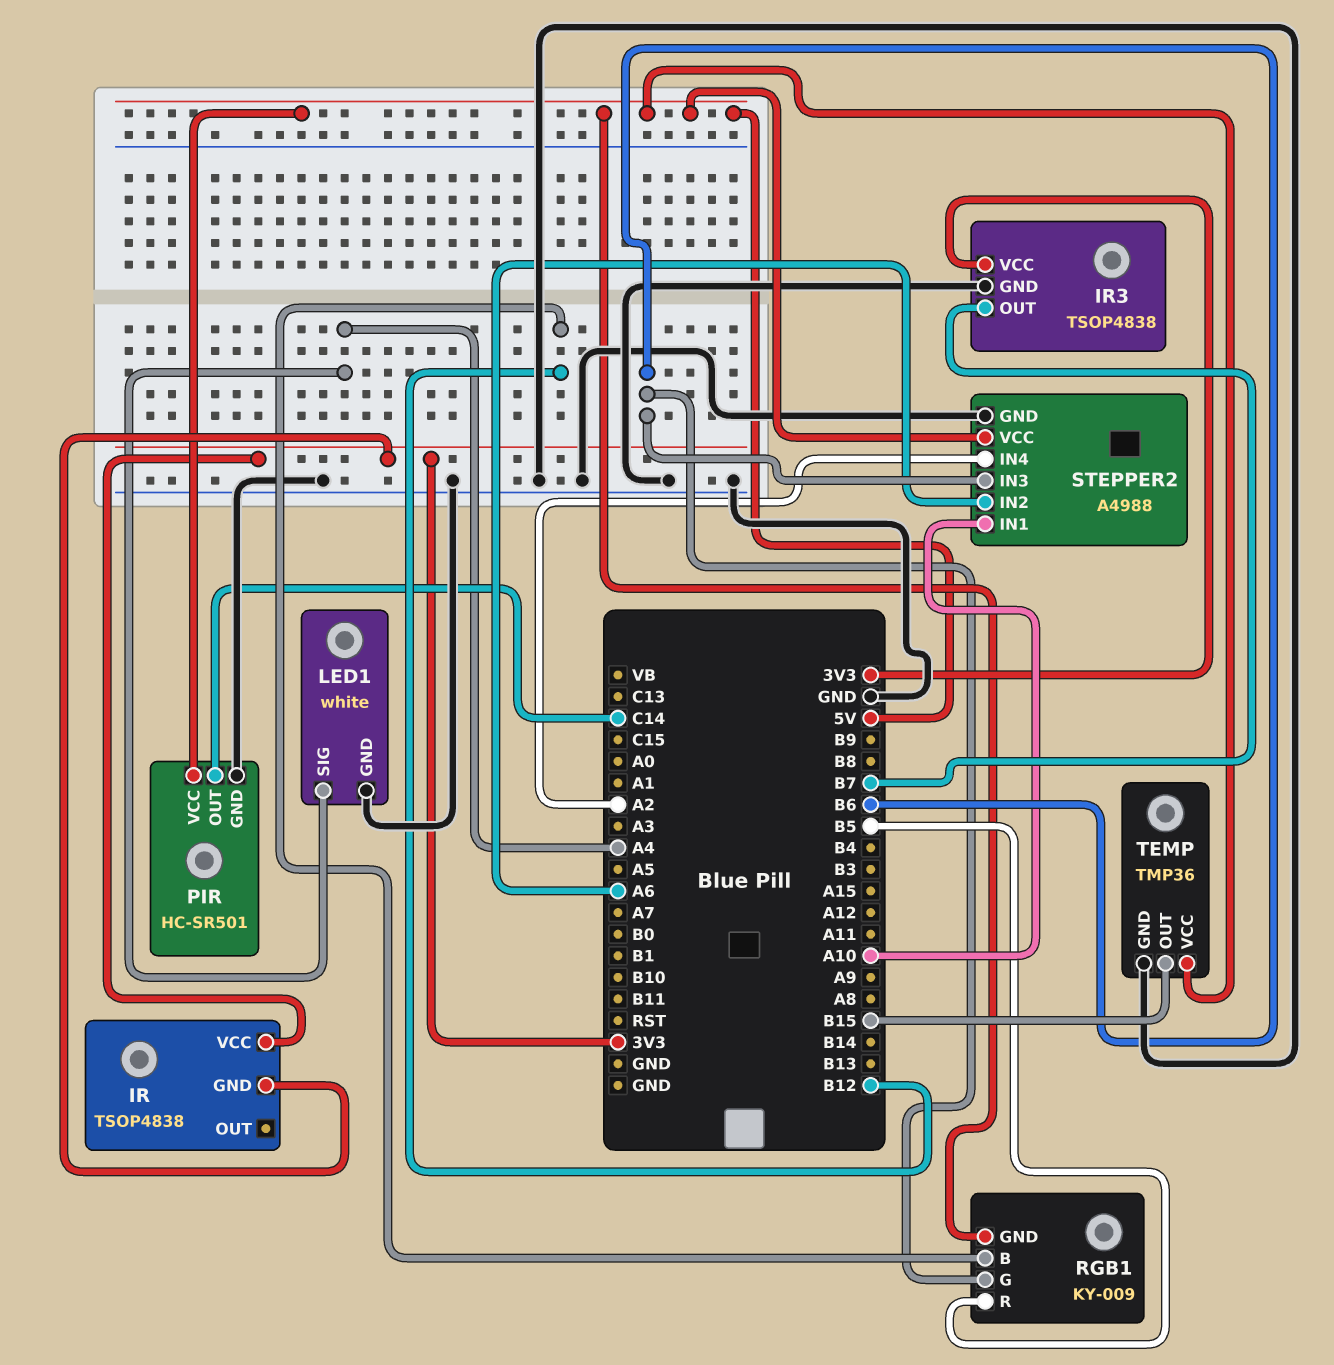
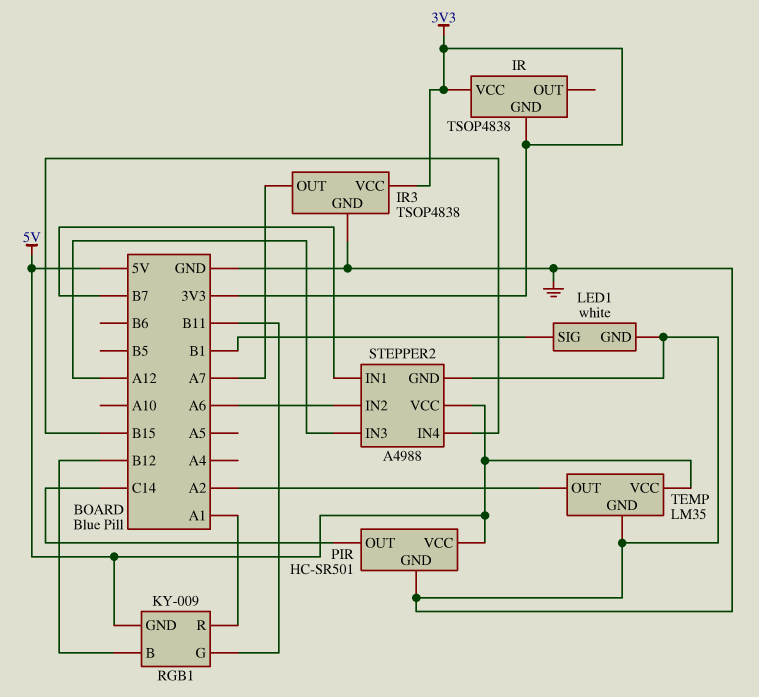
IR3 pin OUT: B7 -> A7
LED1 pin SIG: A4 -> B1
RGB1 pin G: B6 -> B11
RGB1 pin R: B5 -> A1
STEPPER2 pin IN1: A10 -> B7
STEPPER2 pin IN3: B6 -> A12
STEPPER2 pin IN4: A2 -> B15
TEMP: TMP36 -> LM35
TEMP pin OUT: B15 -> A2

